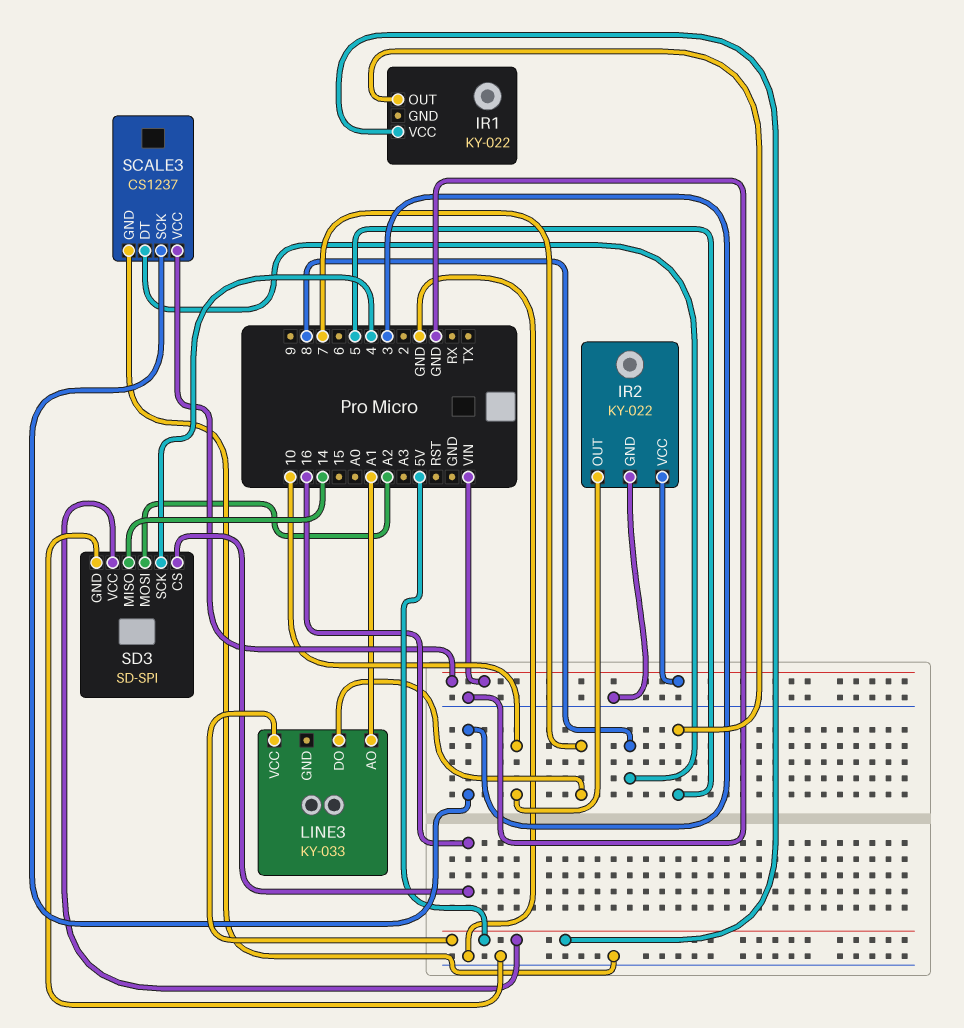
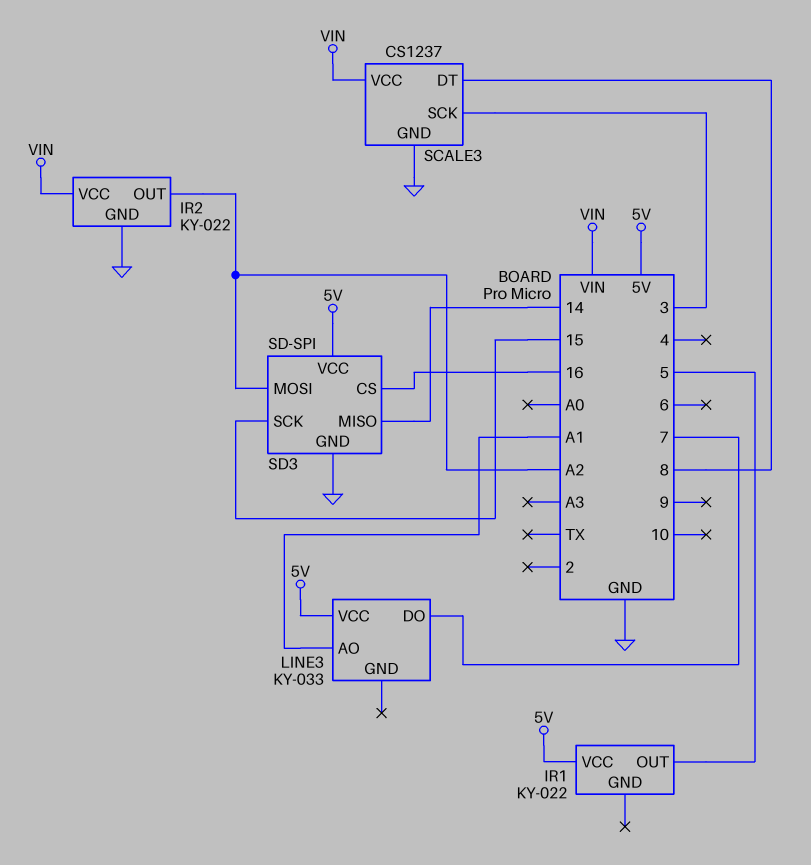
IR2 pin OUT: 10 -> A2
SD3 pin SCK: 4 -> 15

